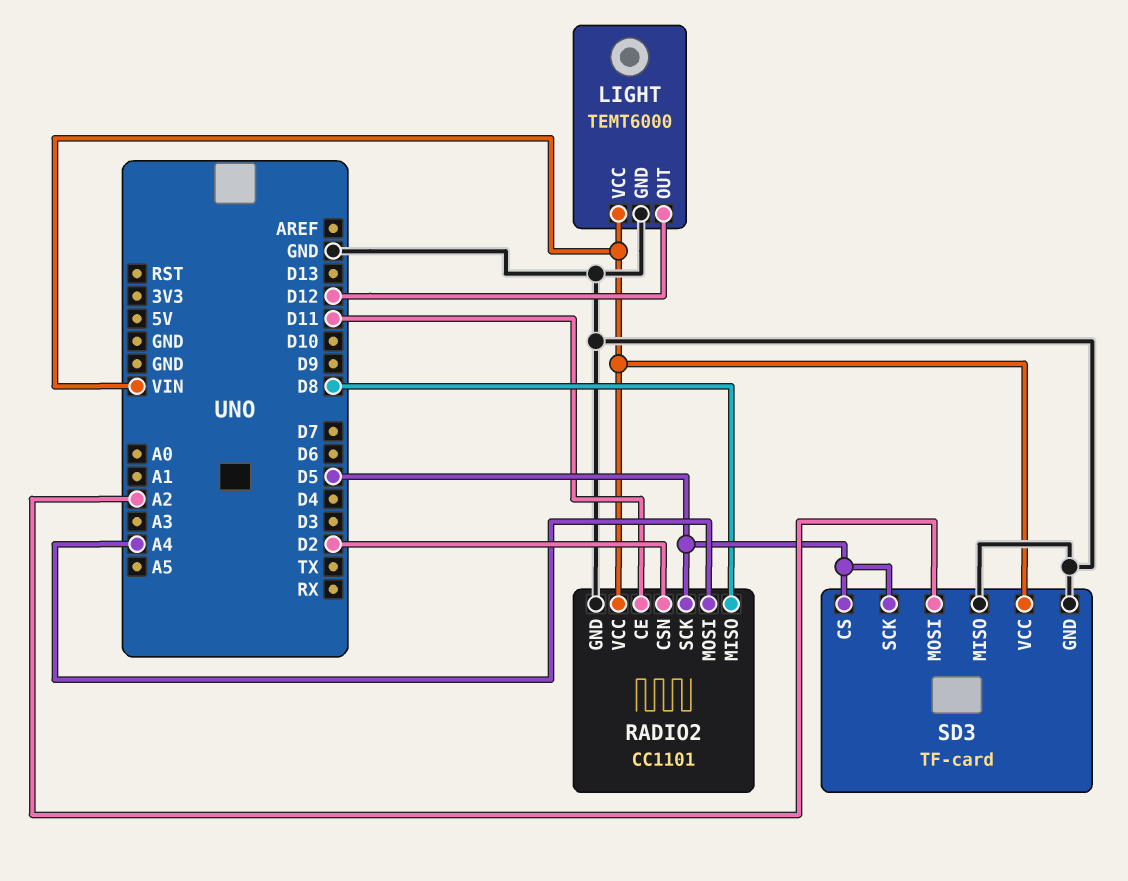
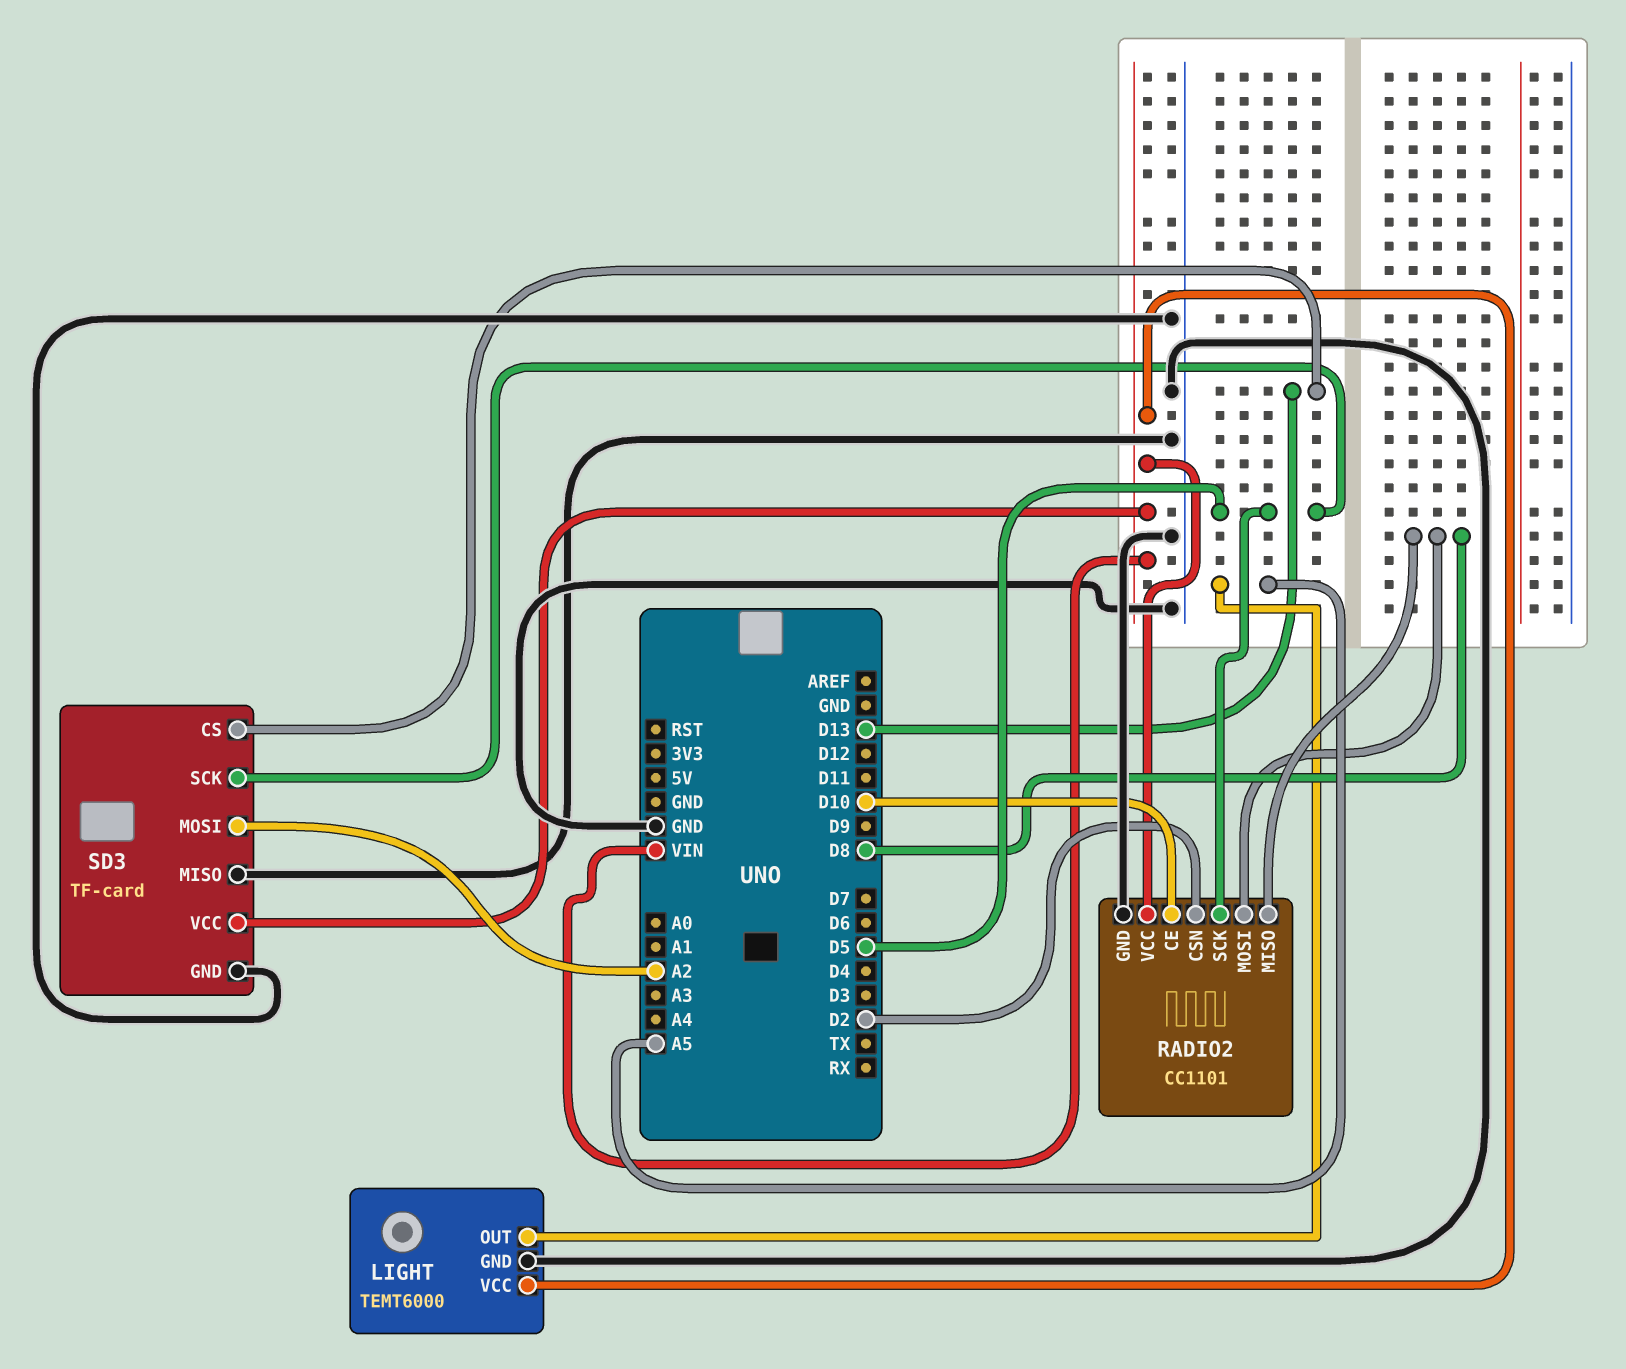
LIGHT pin OUT: D12 -> A5
RADIO2 pin CE: D11 -> D10
RADIO2 pin MOSI: A4 -> D8
SD3 pin CS: D5 -> D13

